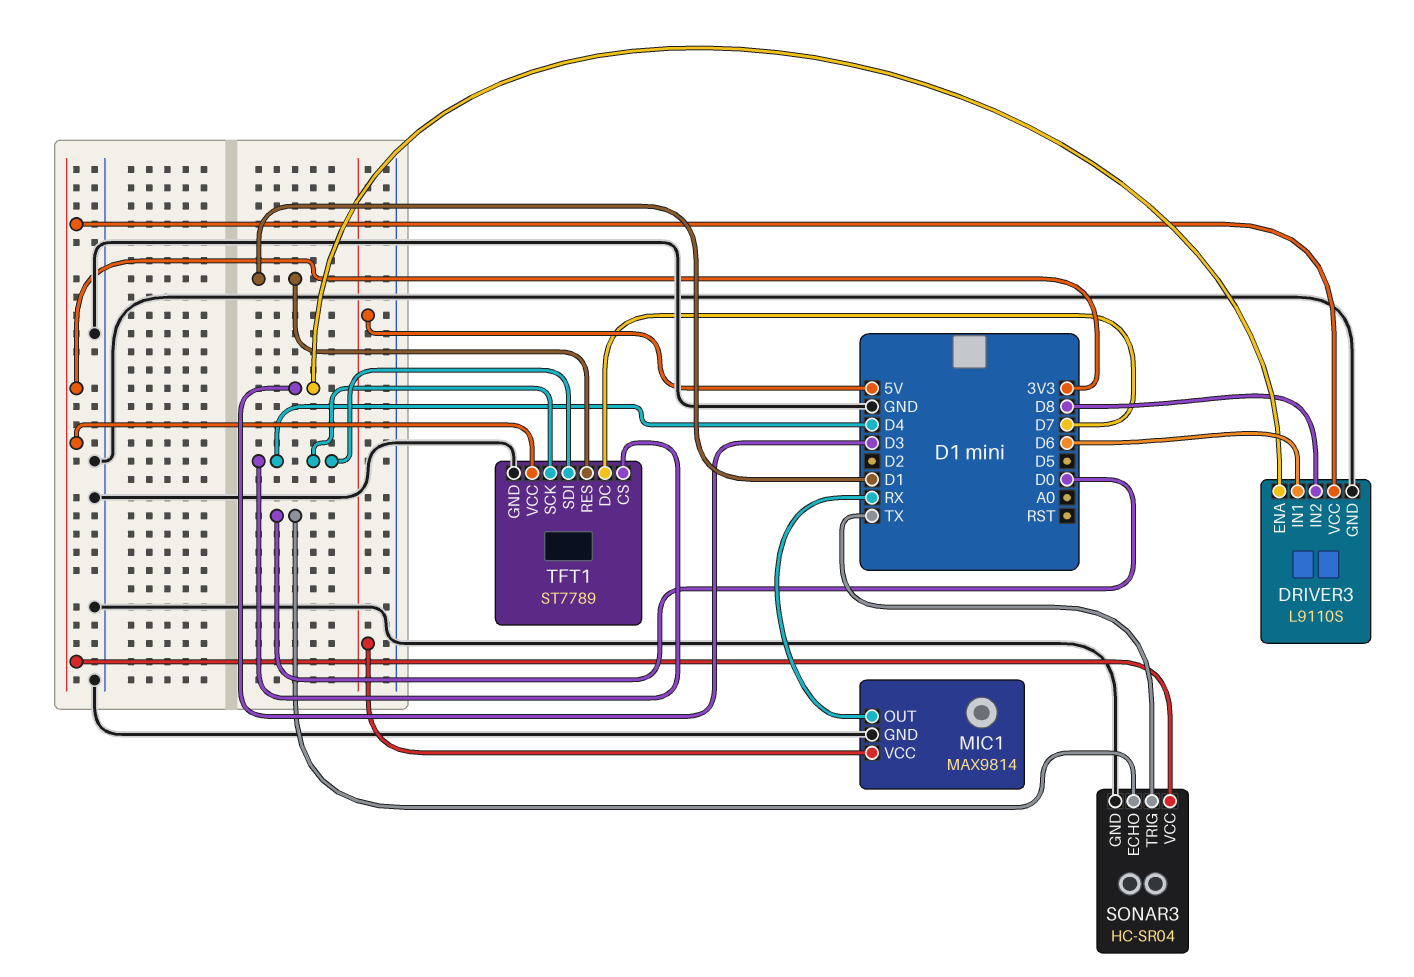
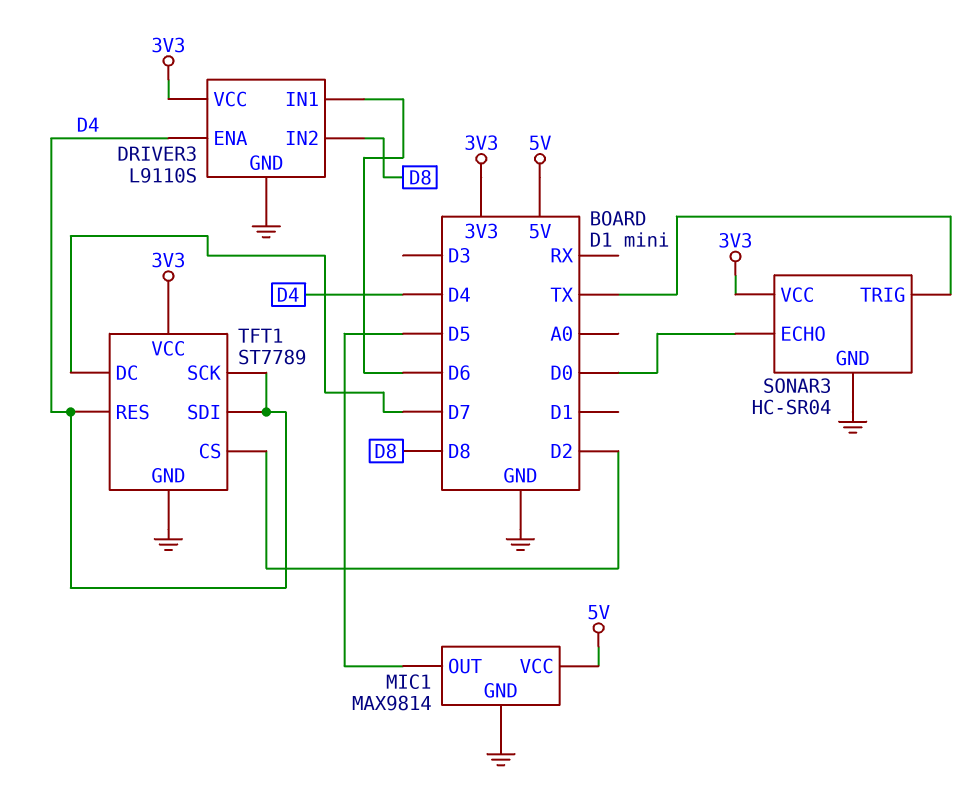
DRIVER3 pin ENA: D3 -> D4
MIC1 pin OUT: RX -> D5
TFT1 pin CS: D4 -> D2
TFT1 pin RES: D1 -> D4

